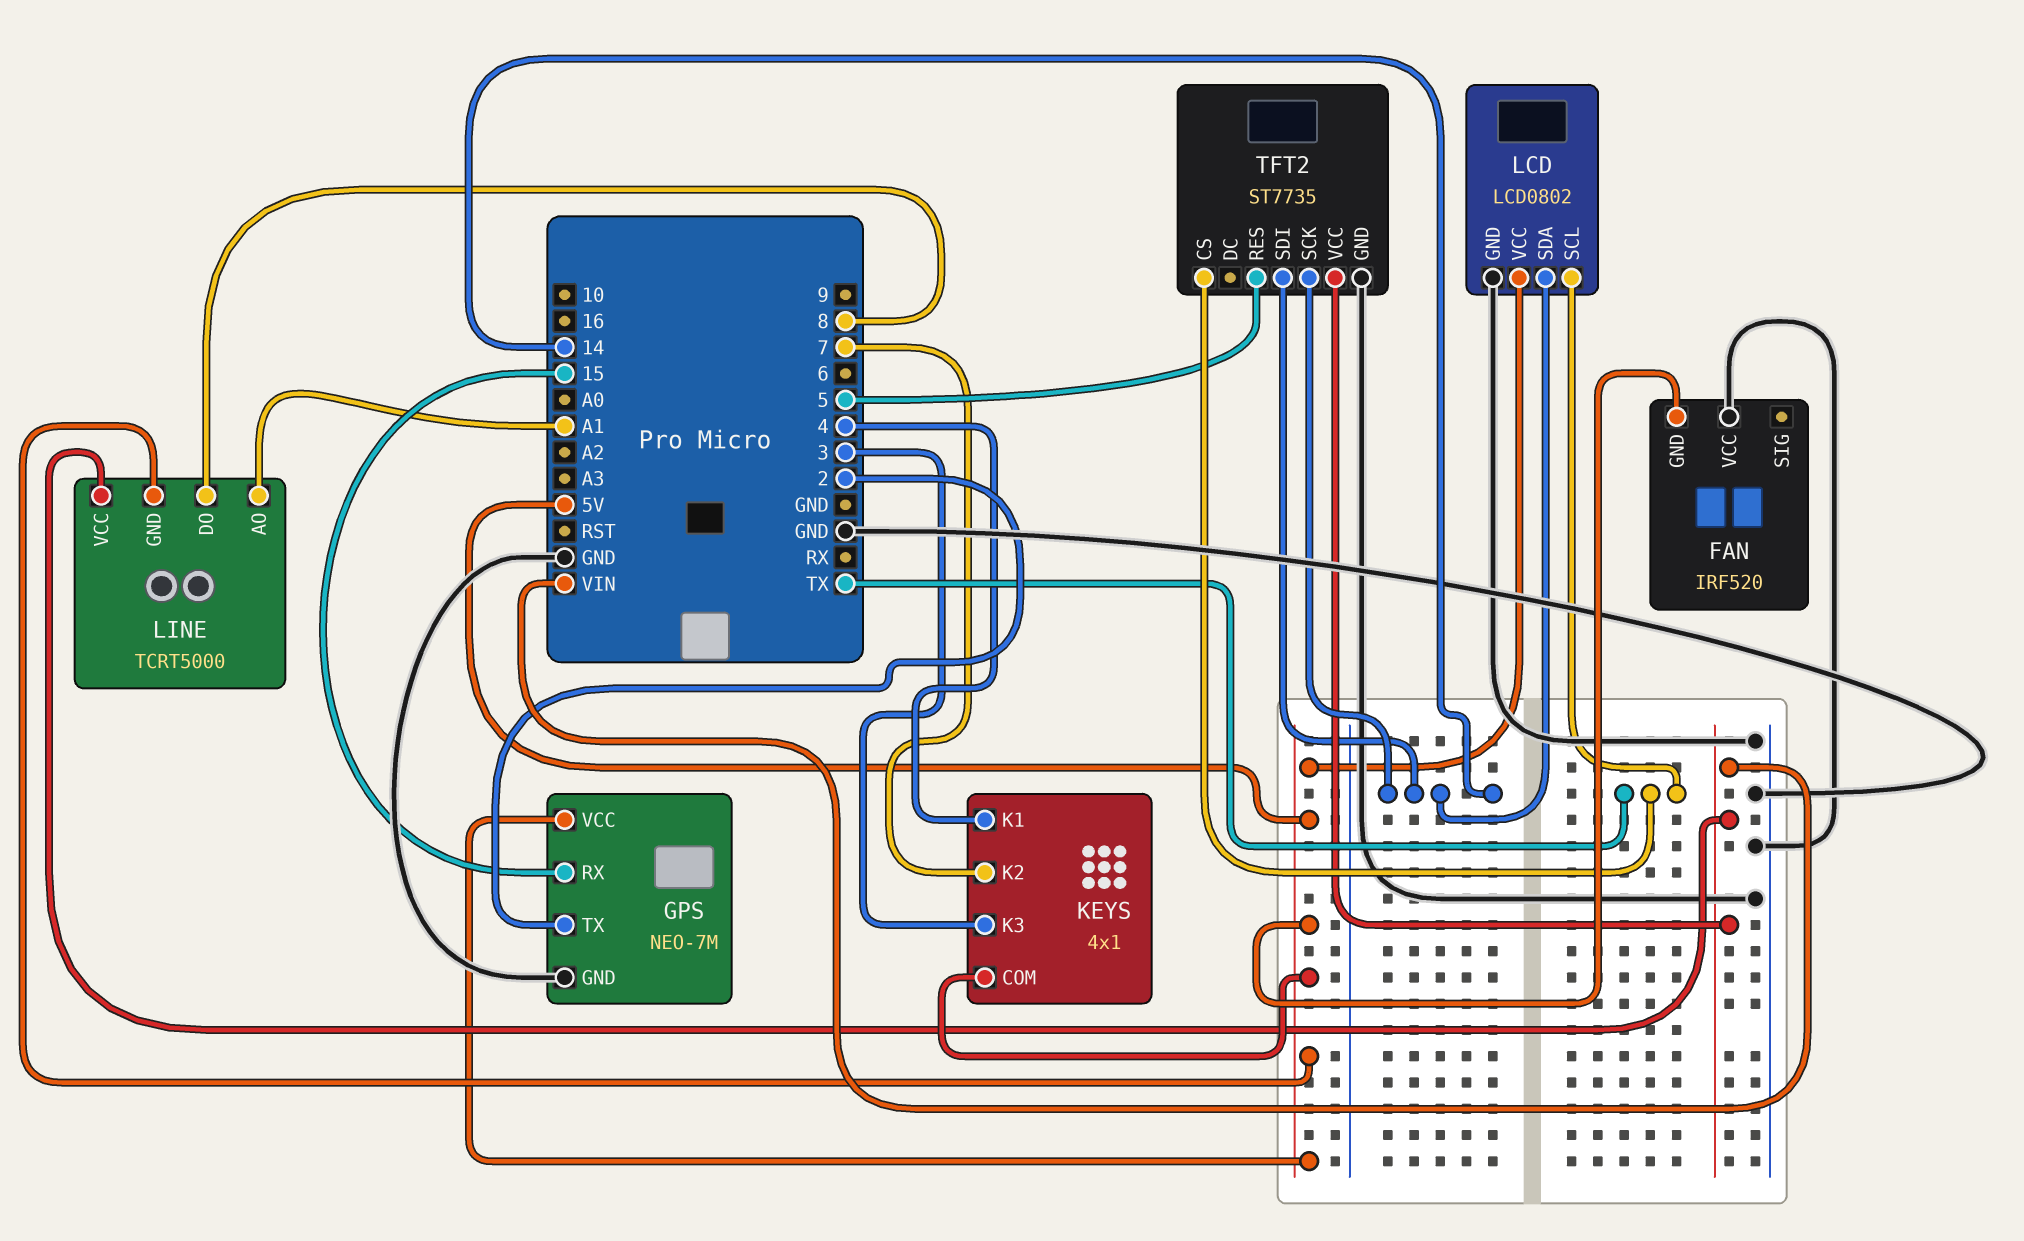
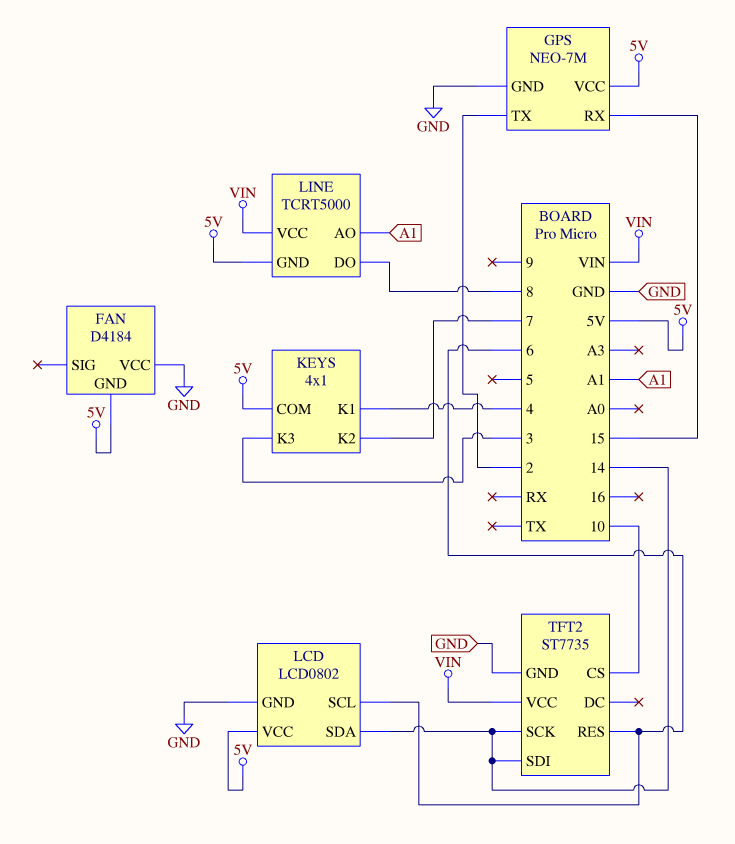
FAN: IRF520 -> D4184
LCD pin SCL: TX -> 6
TFT2 pin CS: TX -> 10
TFT2 pin RES: 5 -> 6

